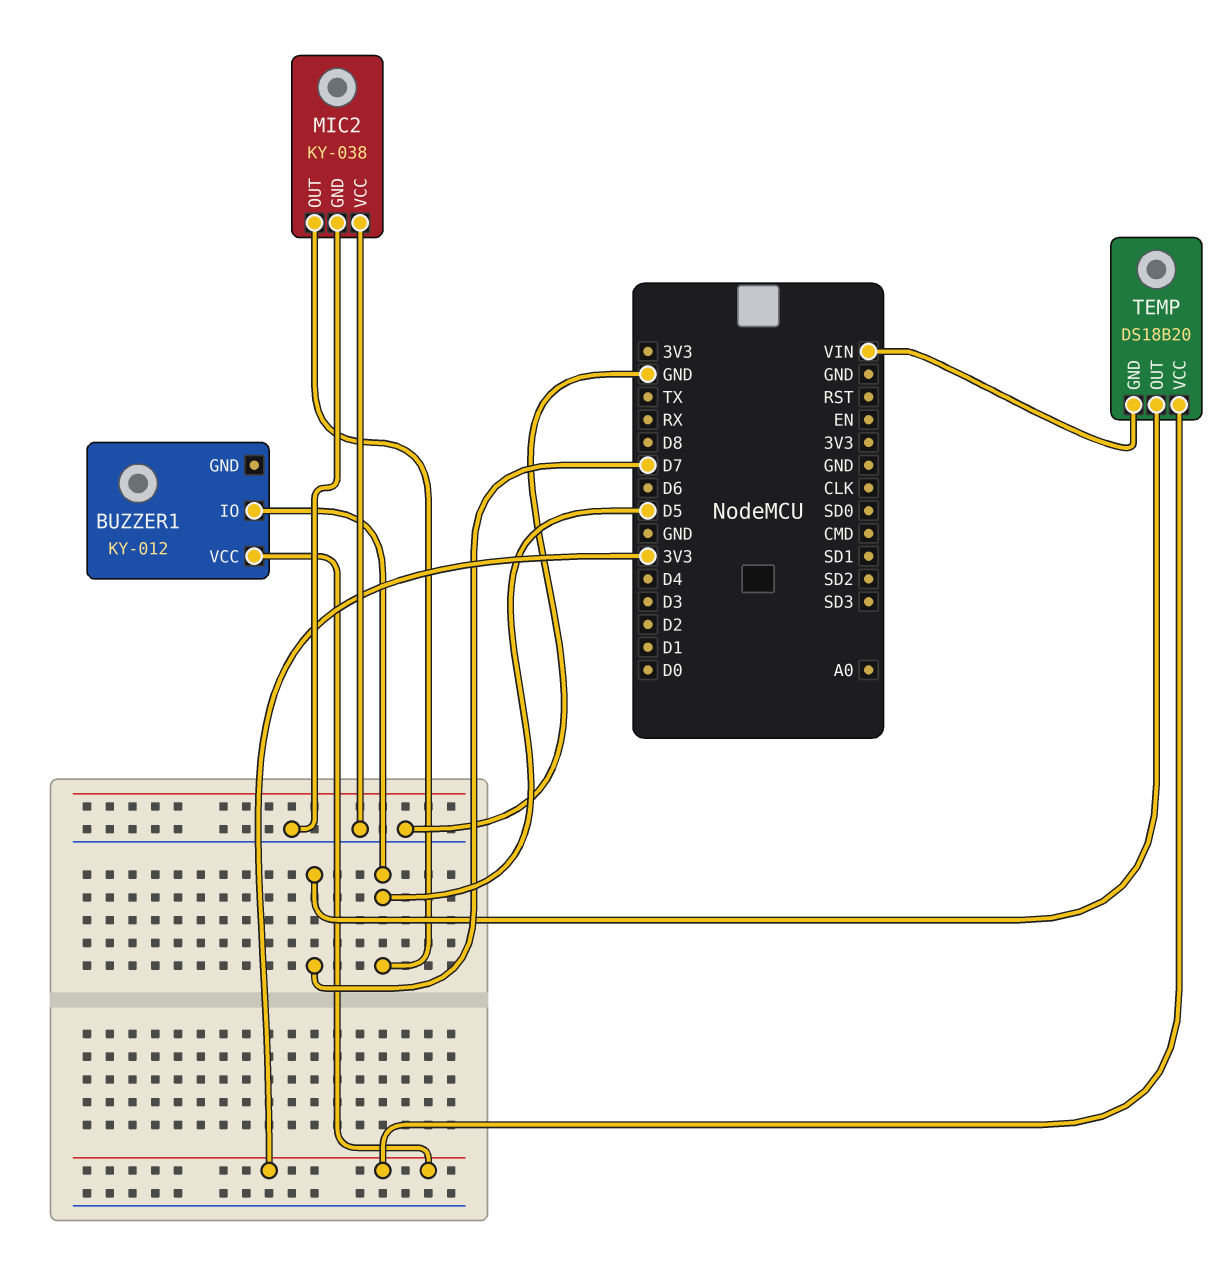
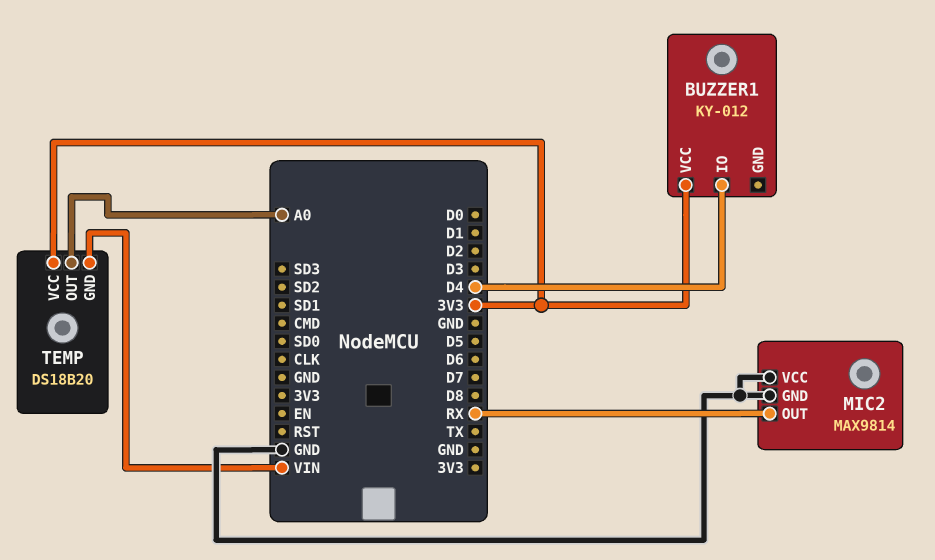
BUZZER1 pin IO: D5 -> D4
MIC2: KY-038 -> MAX9814
MIC2 pin OUT: D5 -> RX
TEMP pin OUT: D7 -> A0

